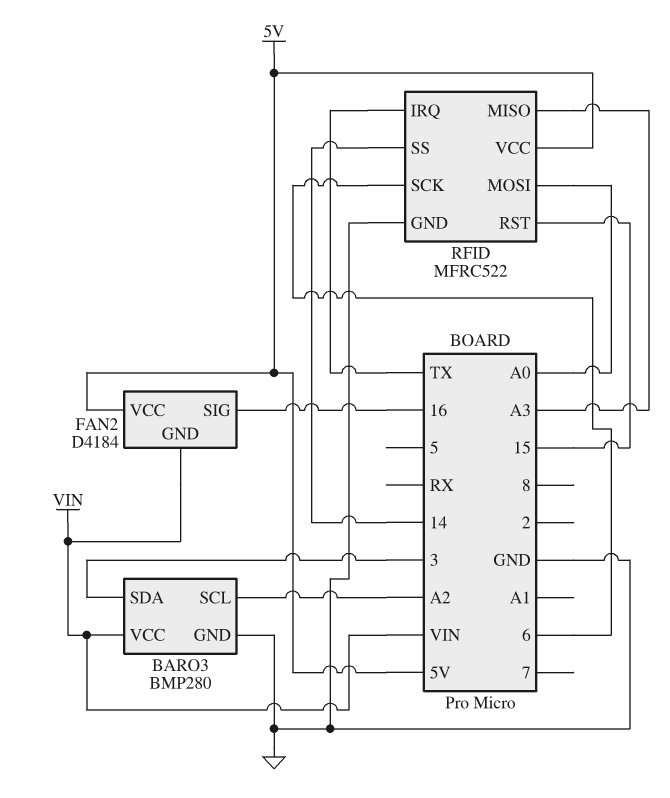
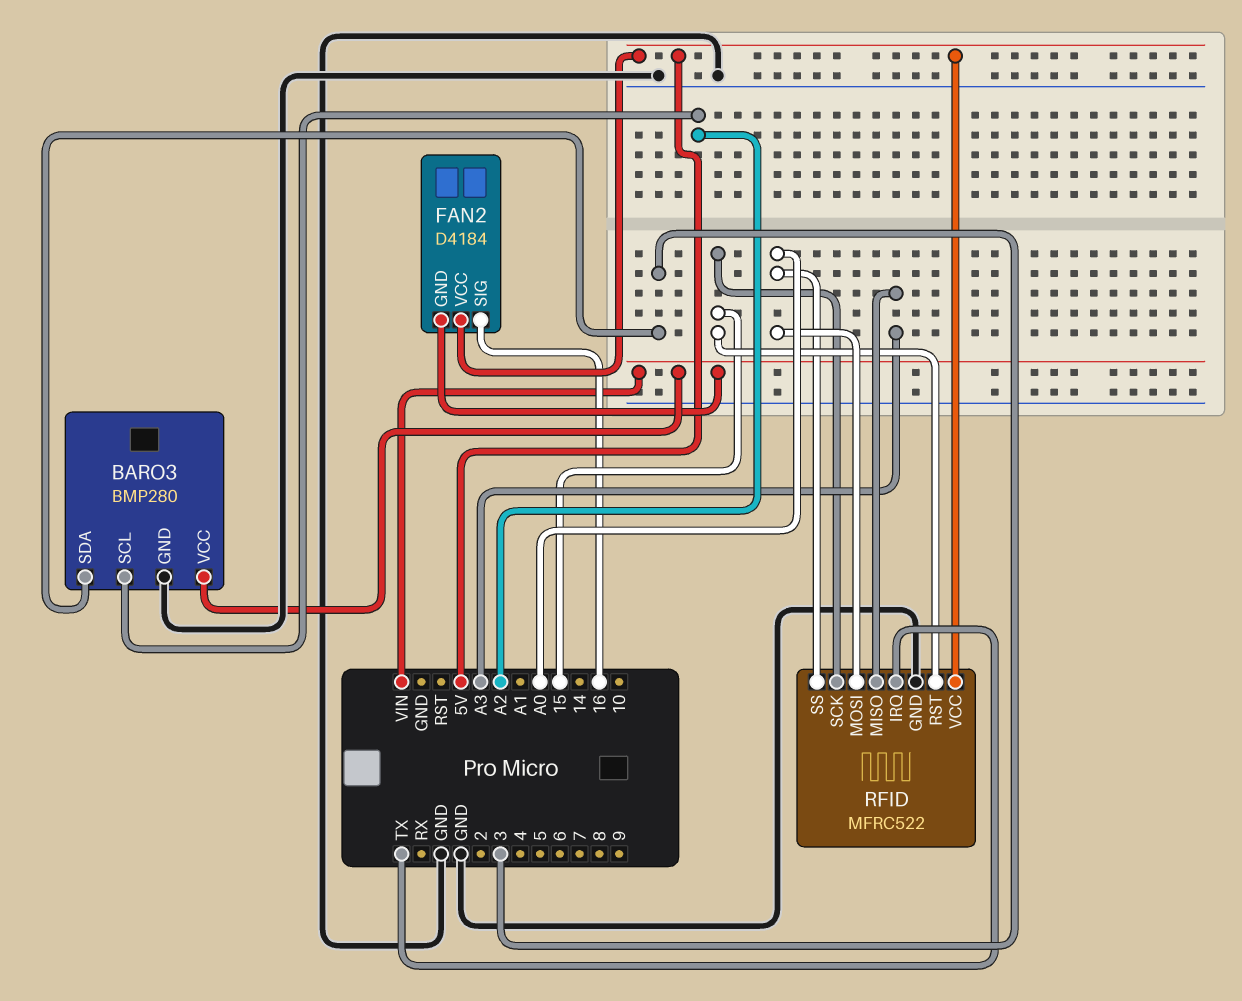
RFID pin SCK: 6 -> 15
RFID pin SS: 14 -> A0

